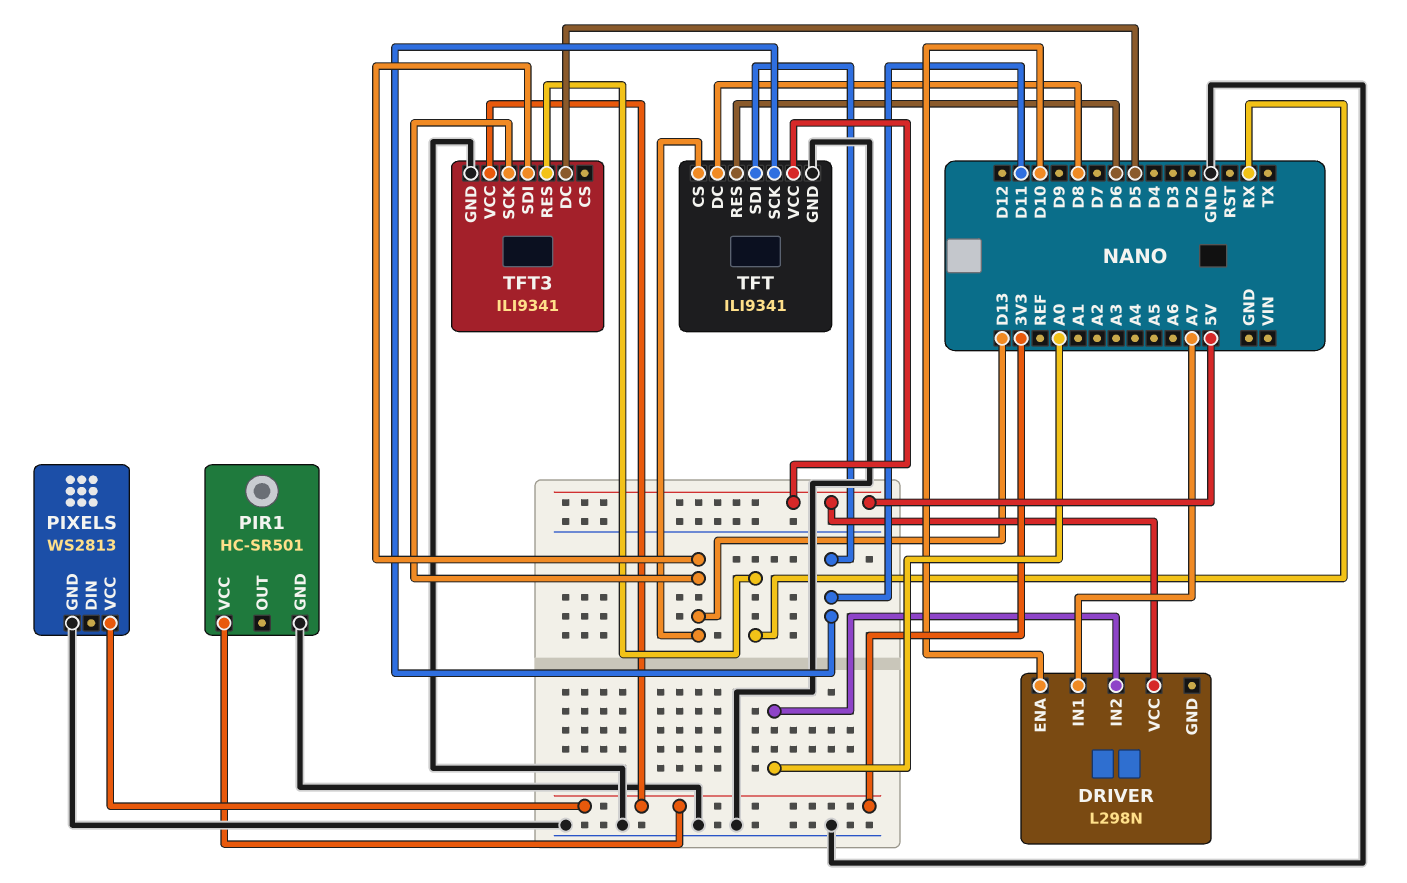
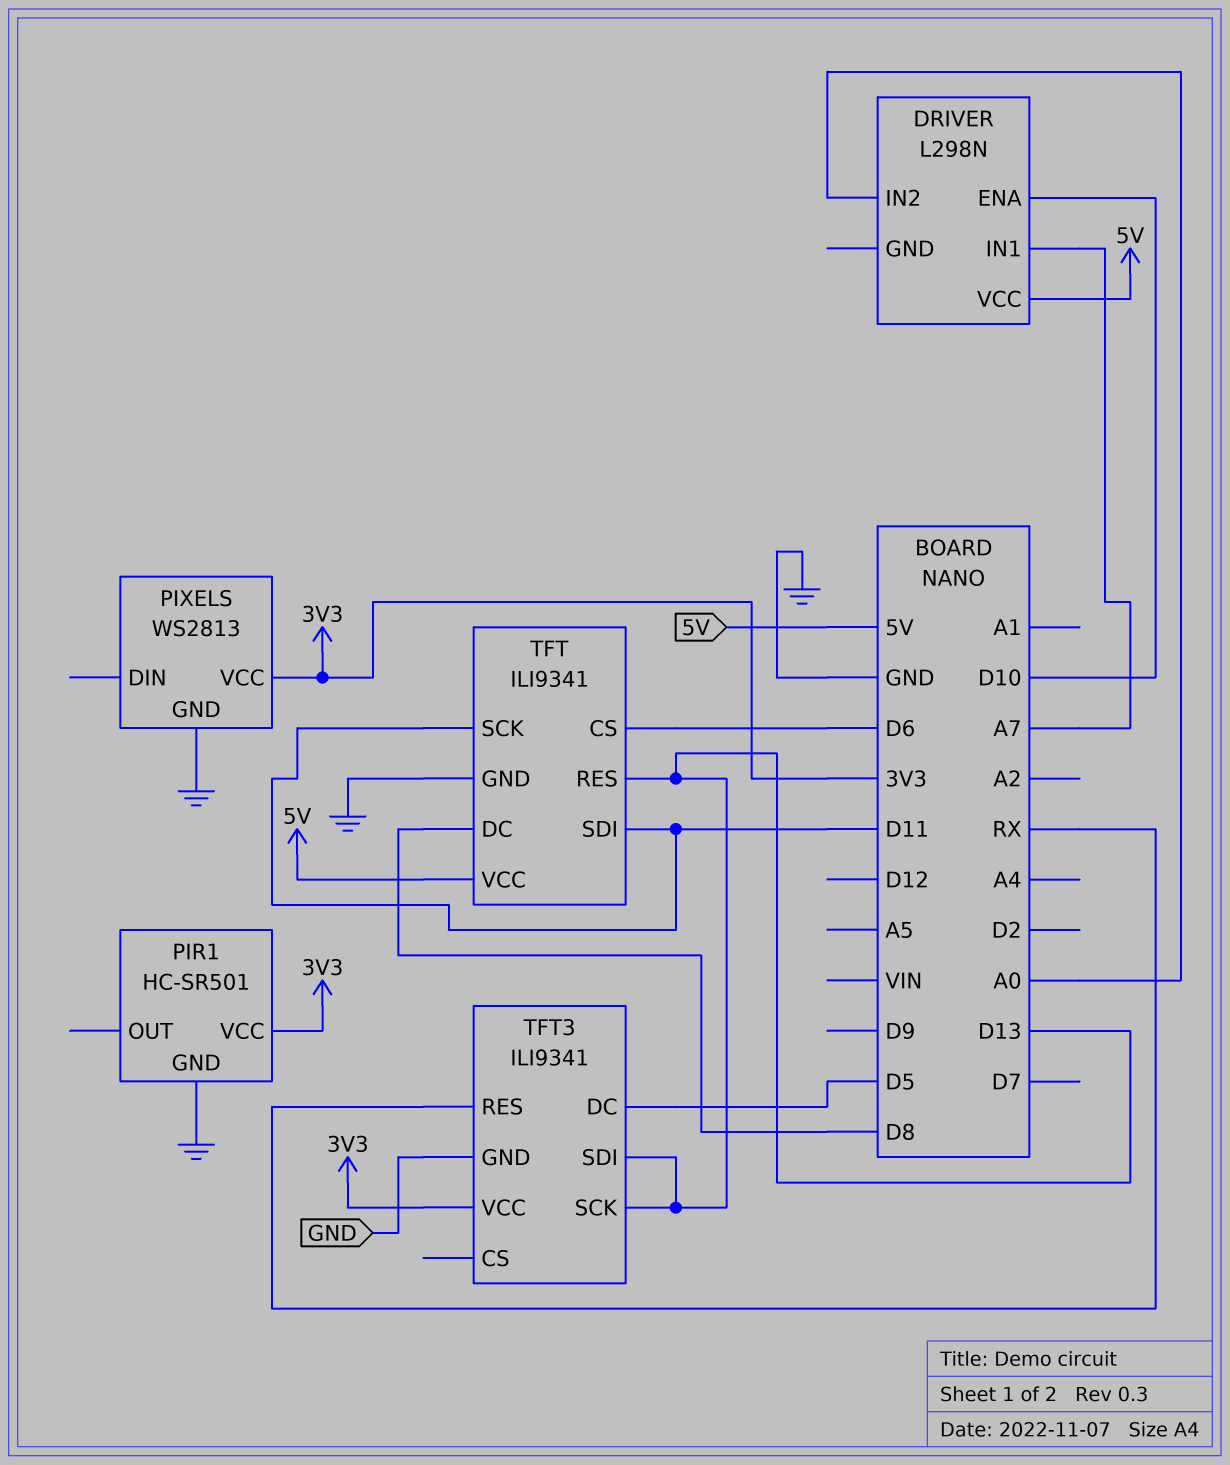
TFT pin CS: D13 -> D6
TFT pin RES: D6 -> D13

